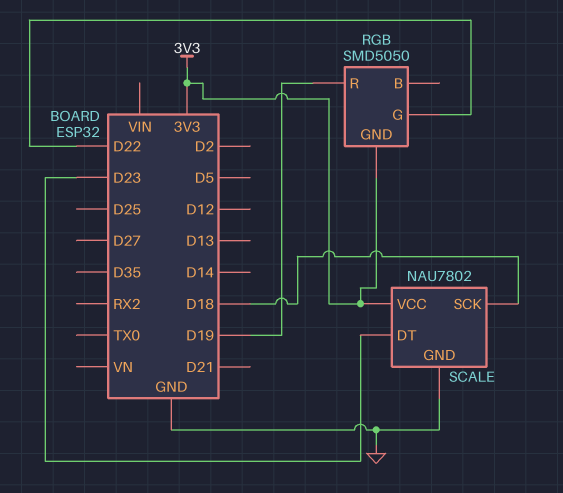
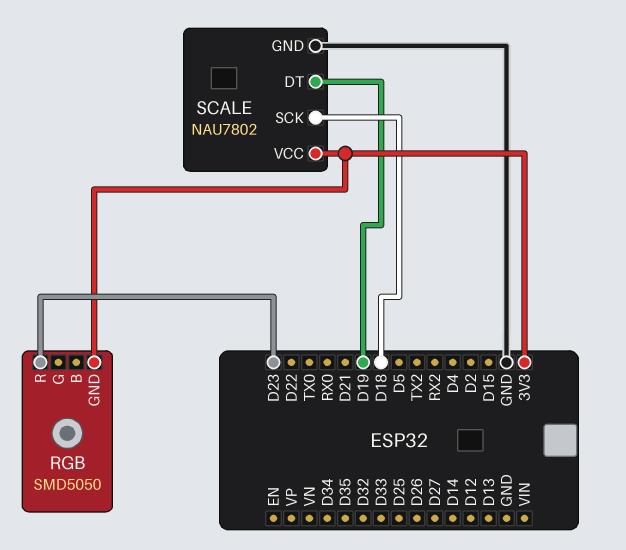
RGB pin G: D22 -> none
RGB pin R: D19 -> D23
SCALE pin DT: D23 -> D19

